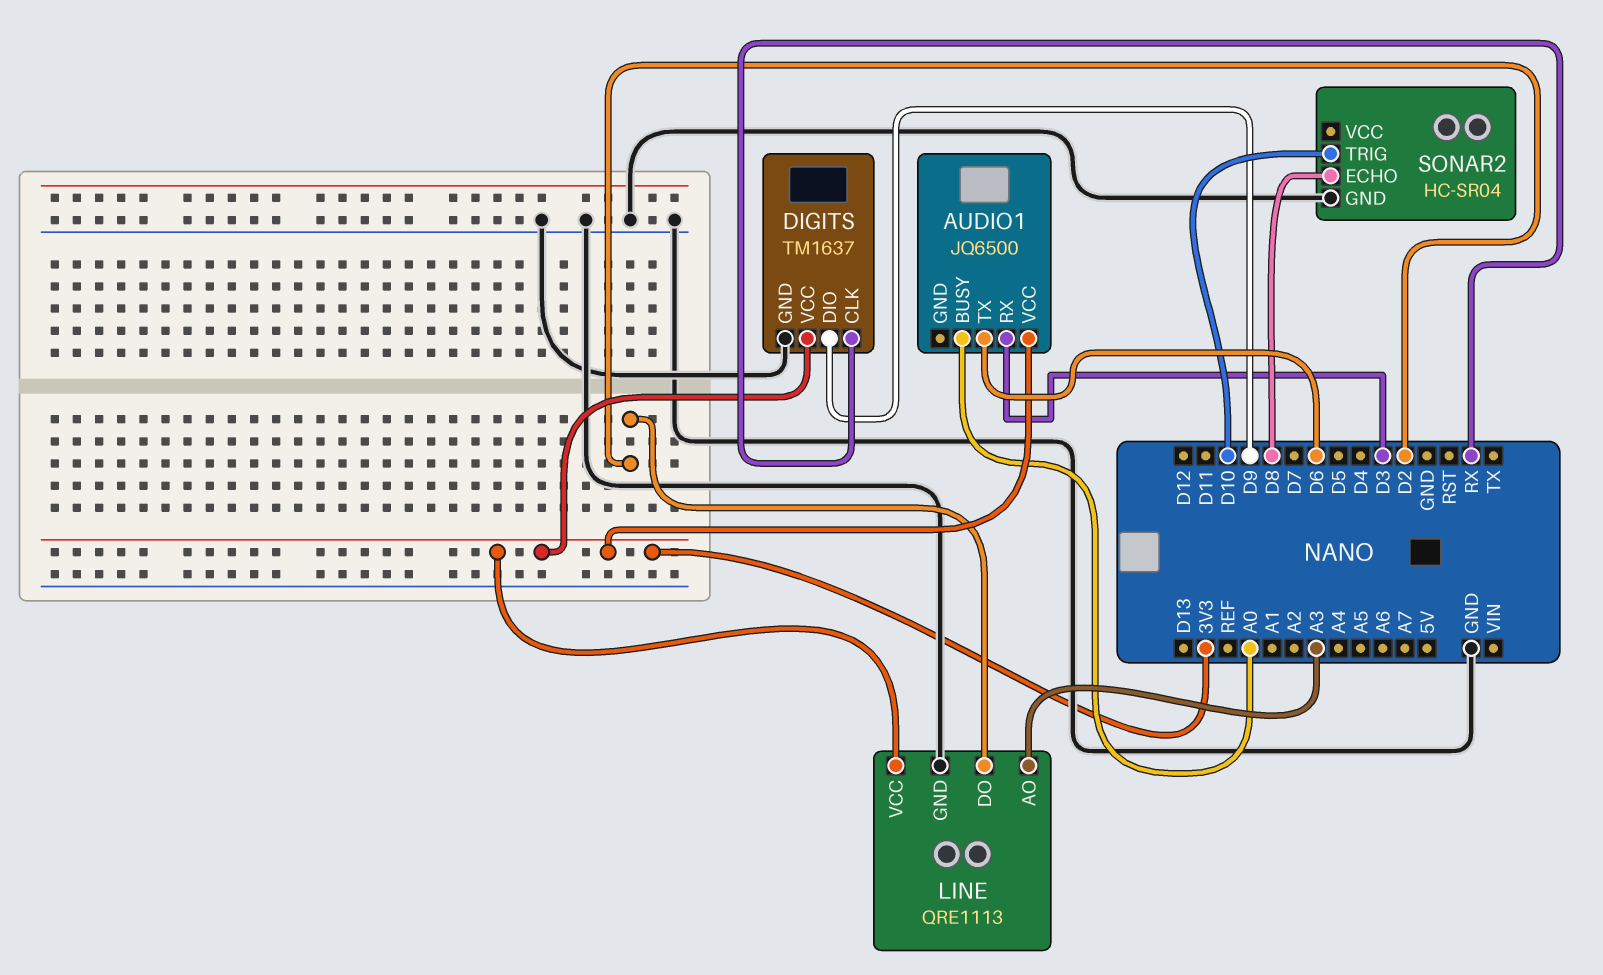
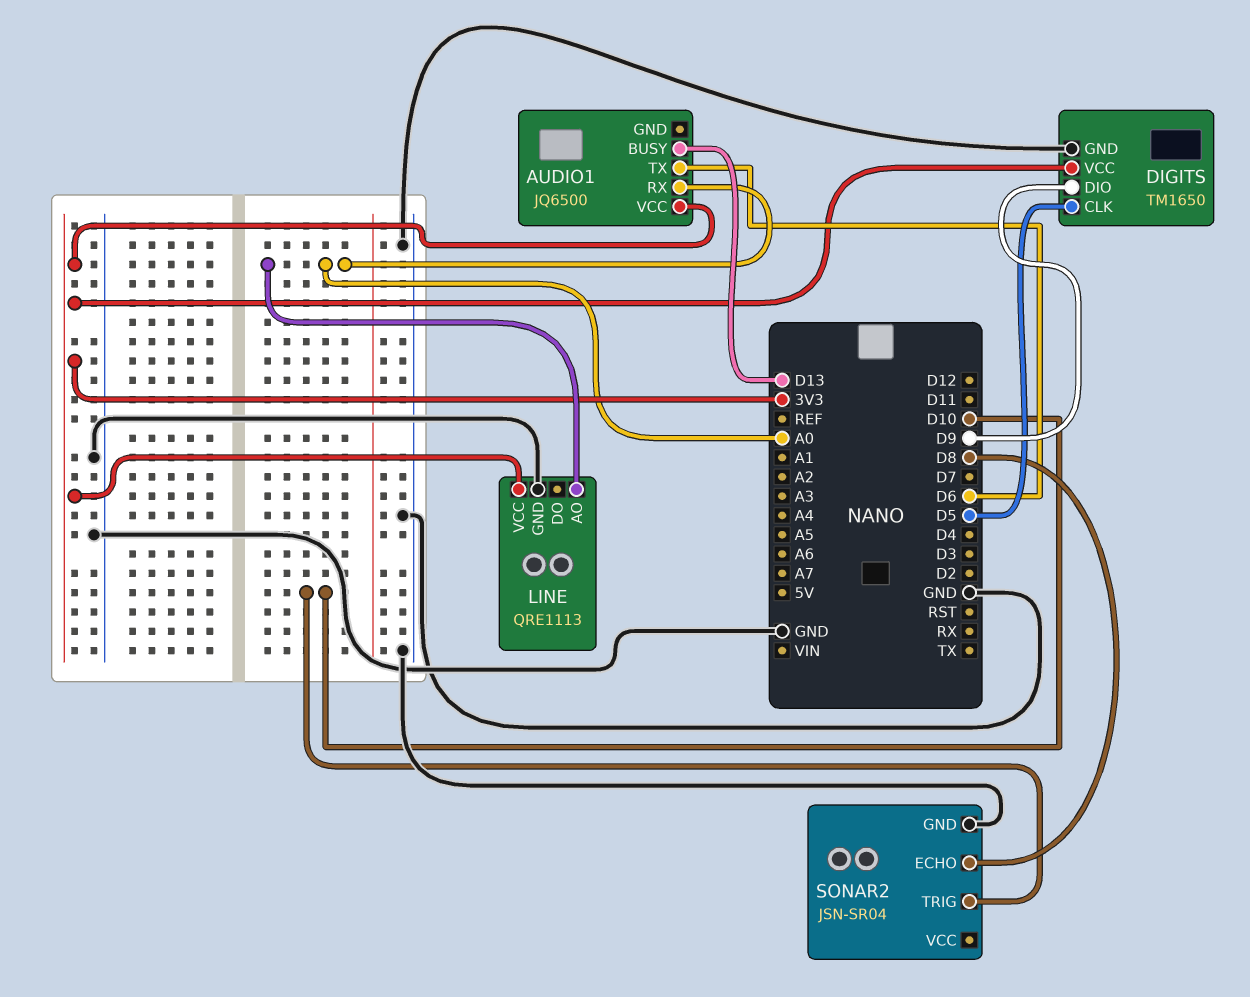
AUDIO1 pin BUSY: A0 -> D13
AUDIO1 pin RX: D3 -> A0
DIGITS: TM1637 -> TM1650
DIGITS pin CLK: RX -> D5
LINE pin AO: A3 -> A0
LINE pin DO: D2 -> none
SONAR2: HC-SR04 -> JSN-SR04

